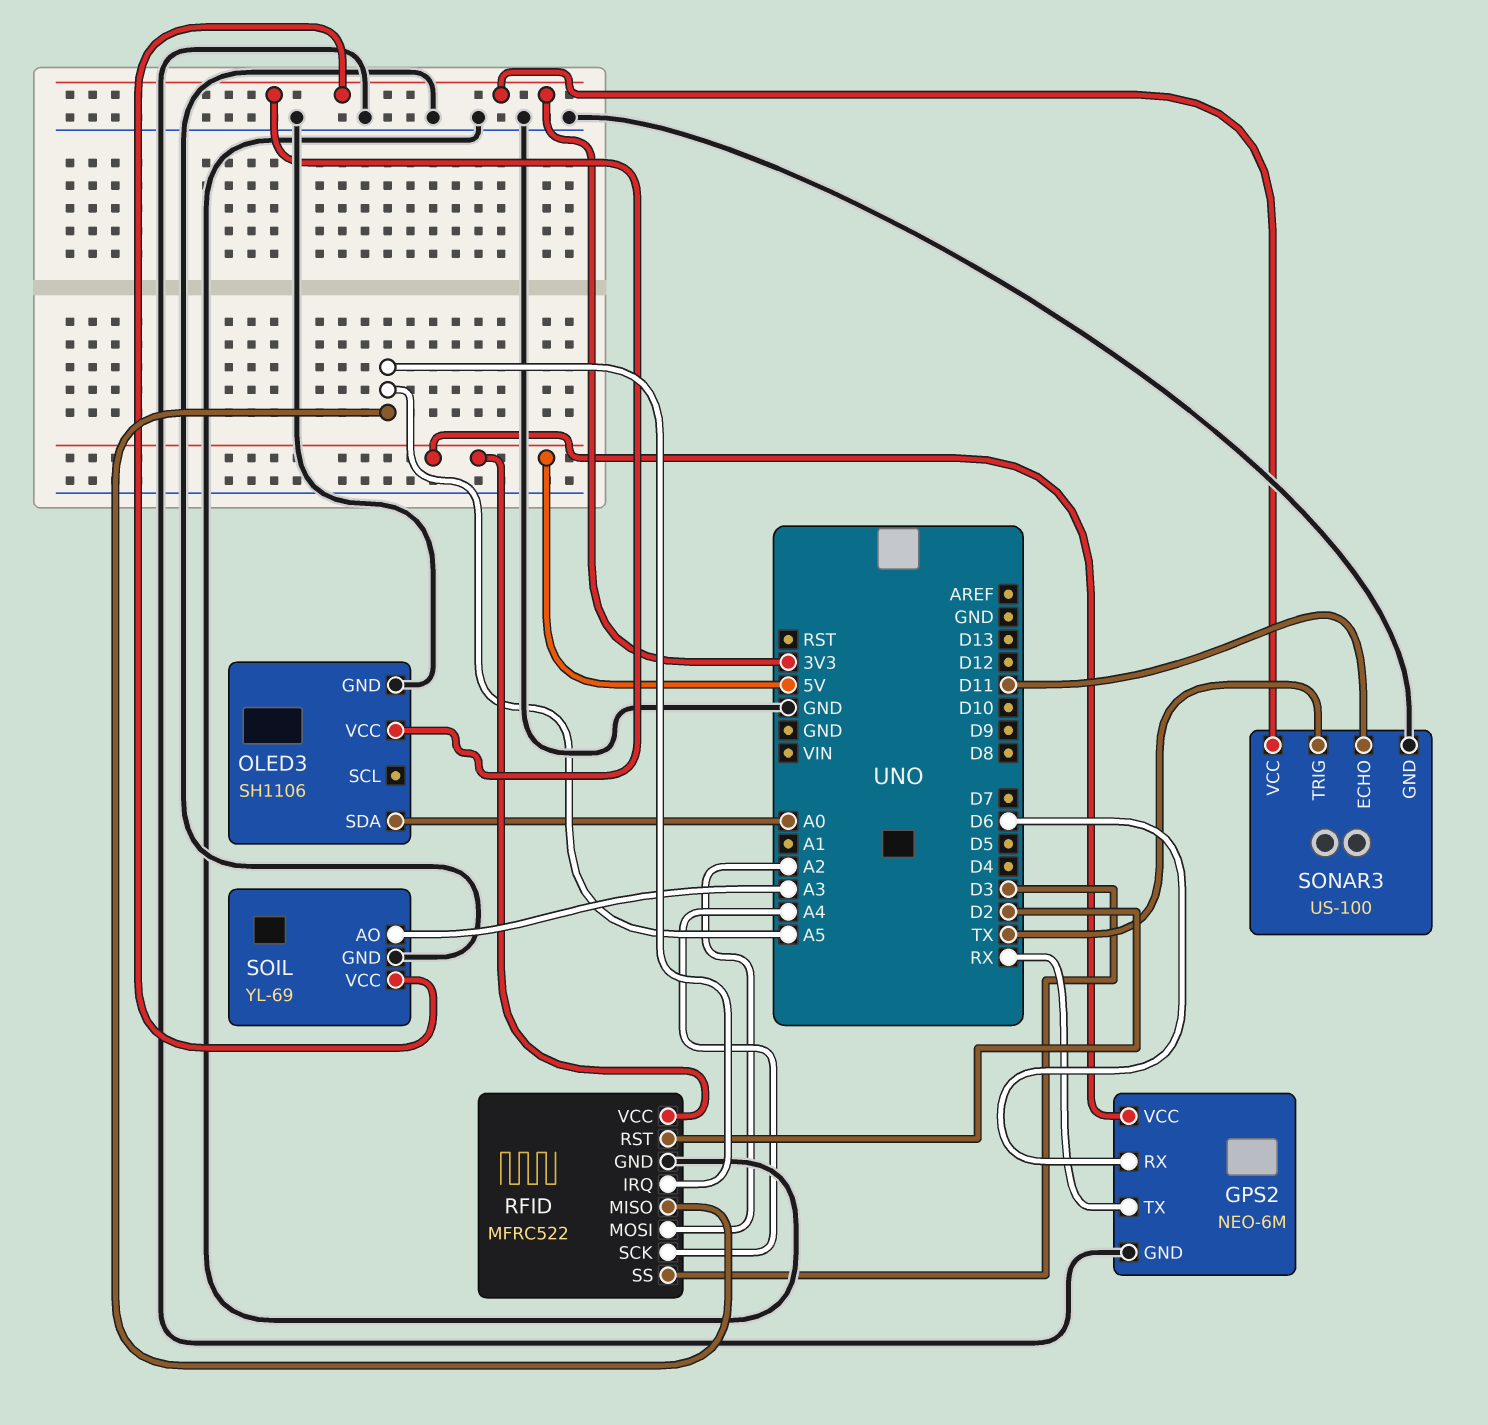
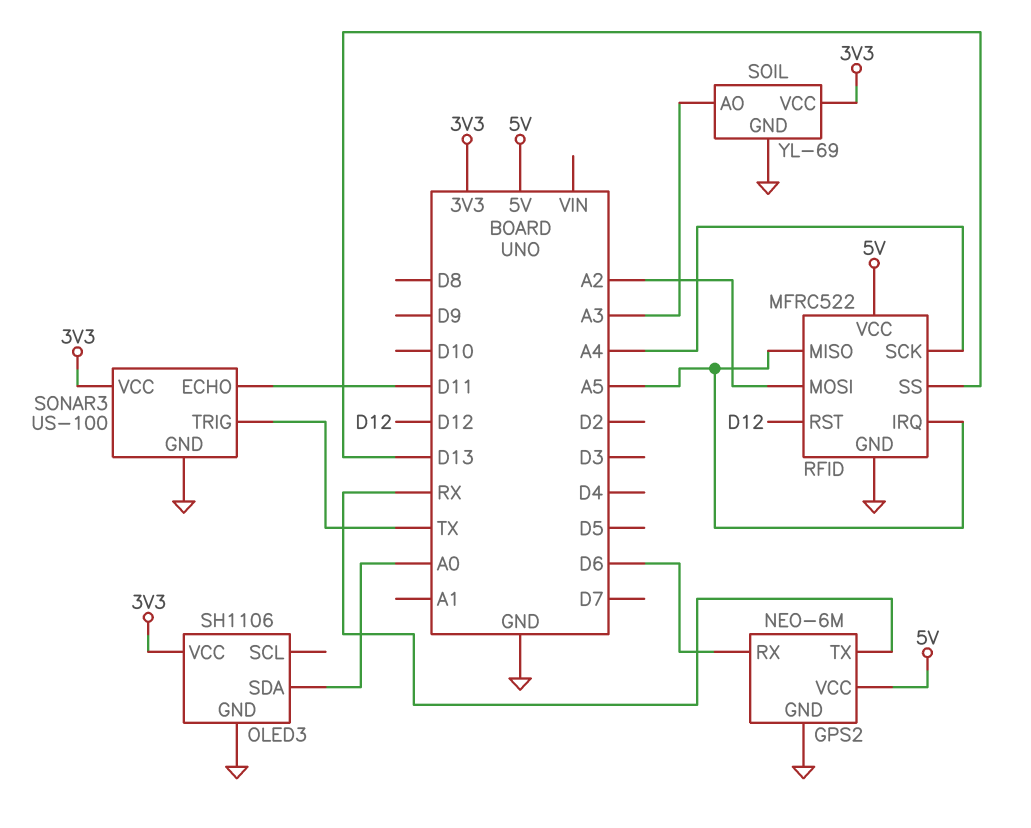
RFID pin RST: D2 -> D12
RFID pin SS: D3 -> D13

